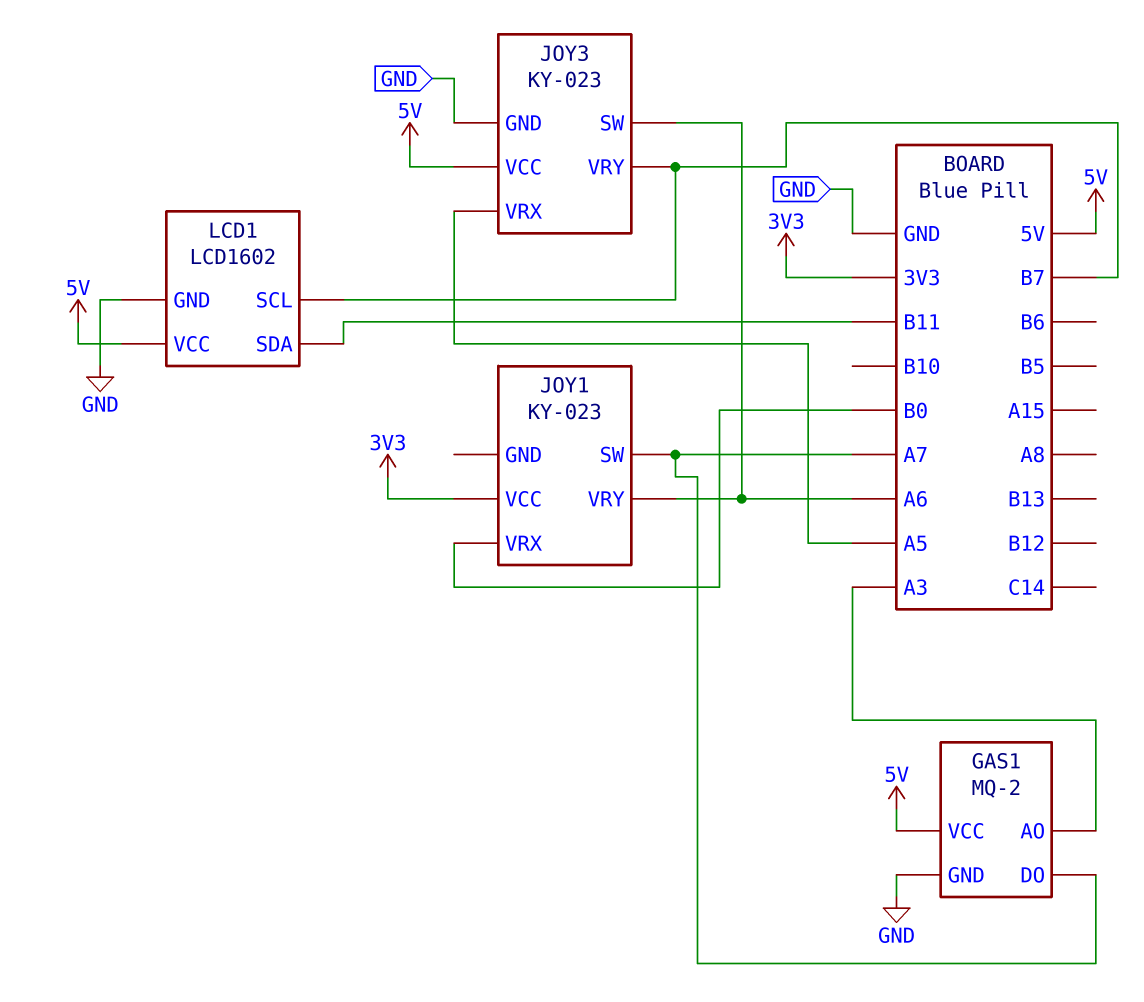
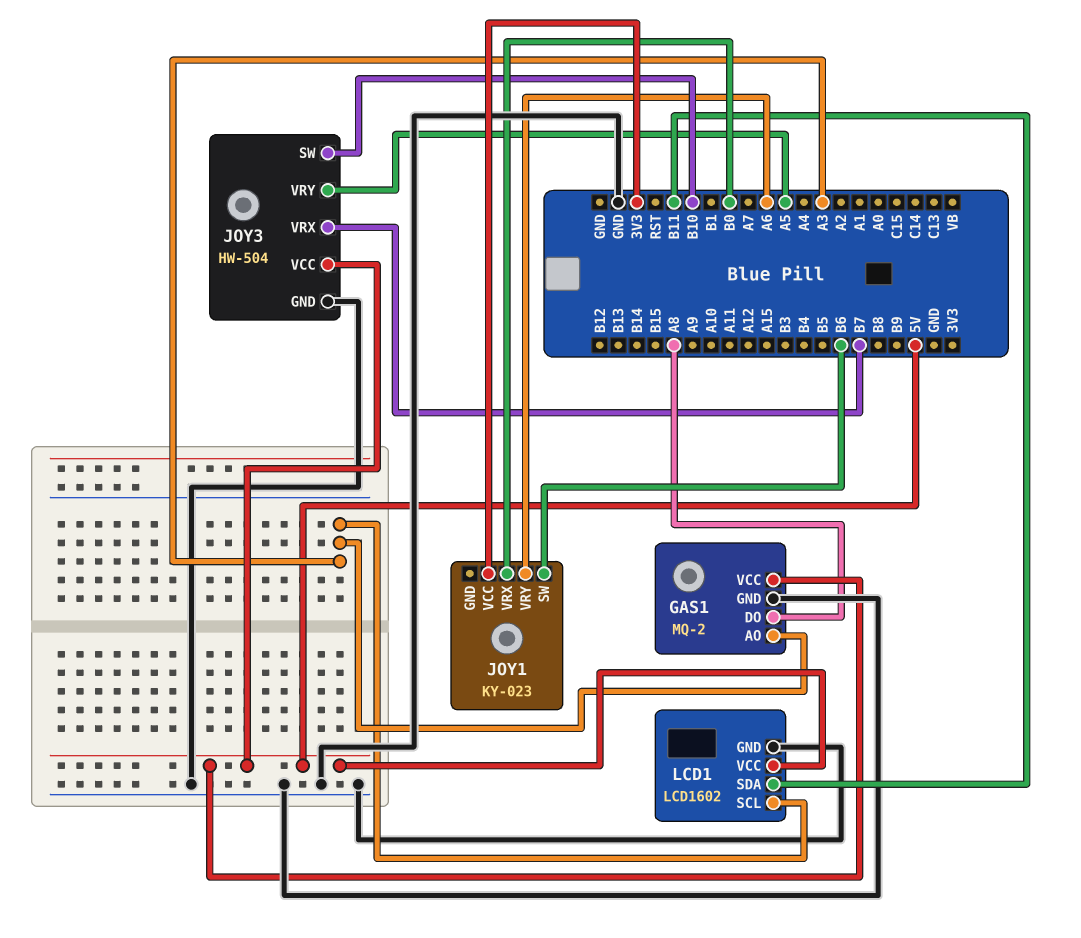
GAS1 pin DO: A7 -> A8
JOY1 pin SW: A7 -> B6
JOY3: KY-023 -> HW-504
JOY3 pin SW: A6 -> B10
JOY3 pin VRX: A5 -> B7
JOY3 pin VRY: B7 -> A5
LCD1 pin SCL: B7 -> A3

